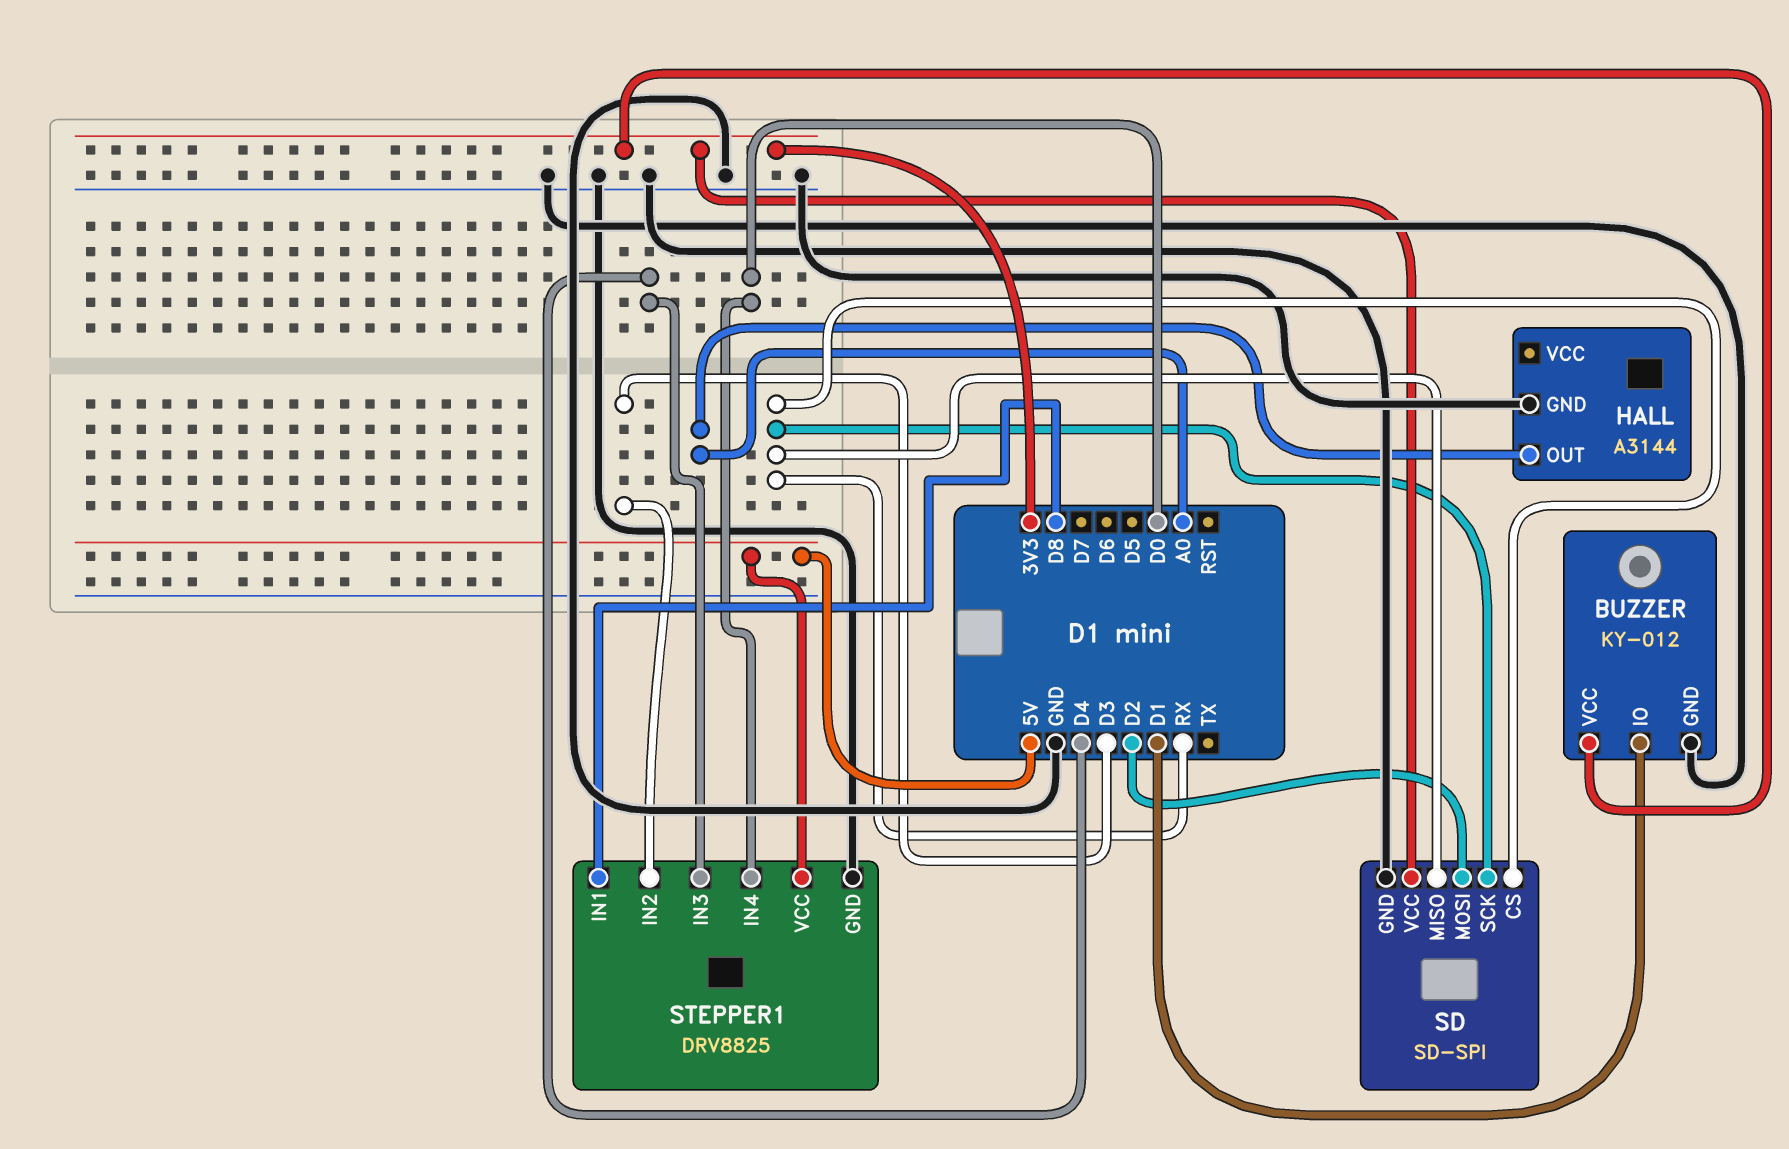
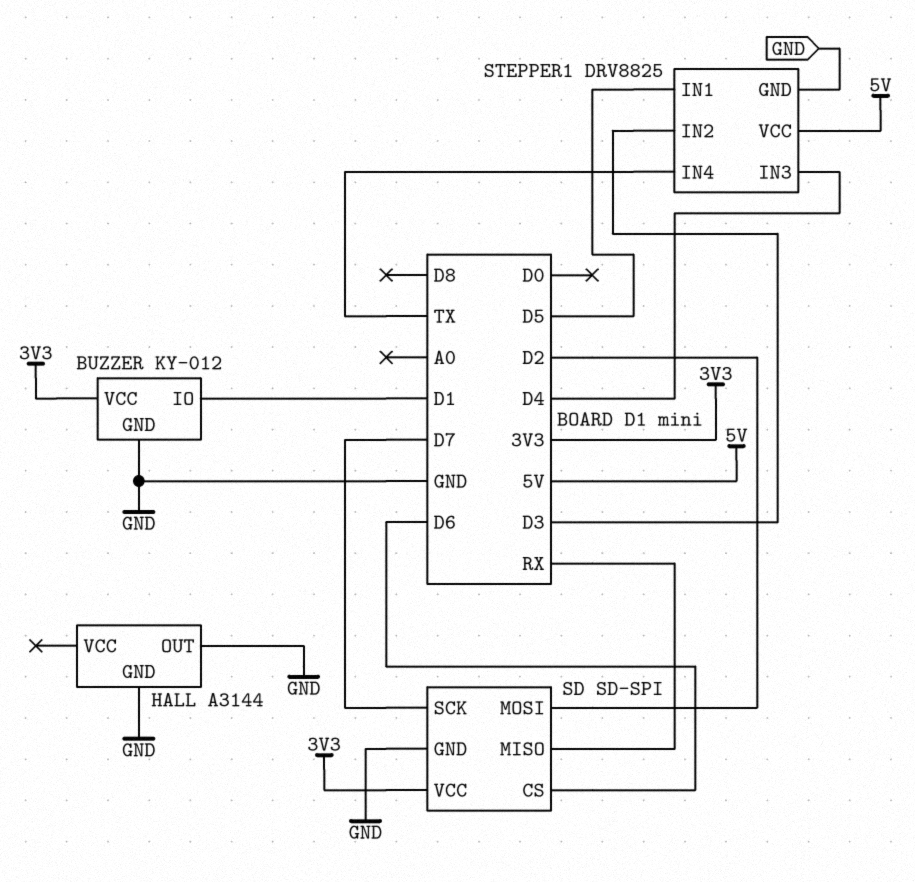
HALL pin OUT: A0 -> GND
SD pin CS: RX -> D6
SD pin SCK: RX -> D7
STEPPER1 pin IN1: D8 -> D5
STEPPER1 pin IN4: D0 -> TX

